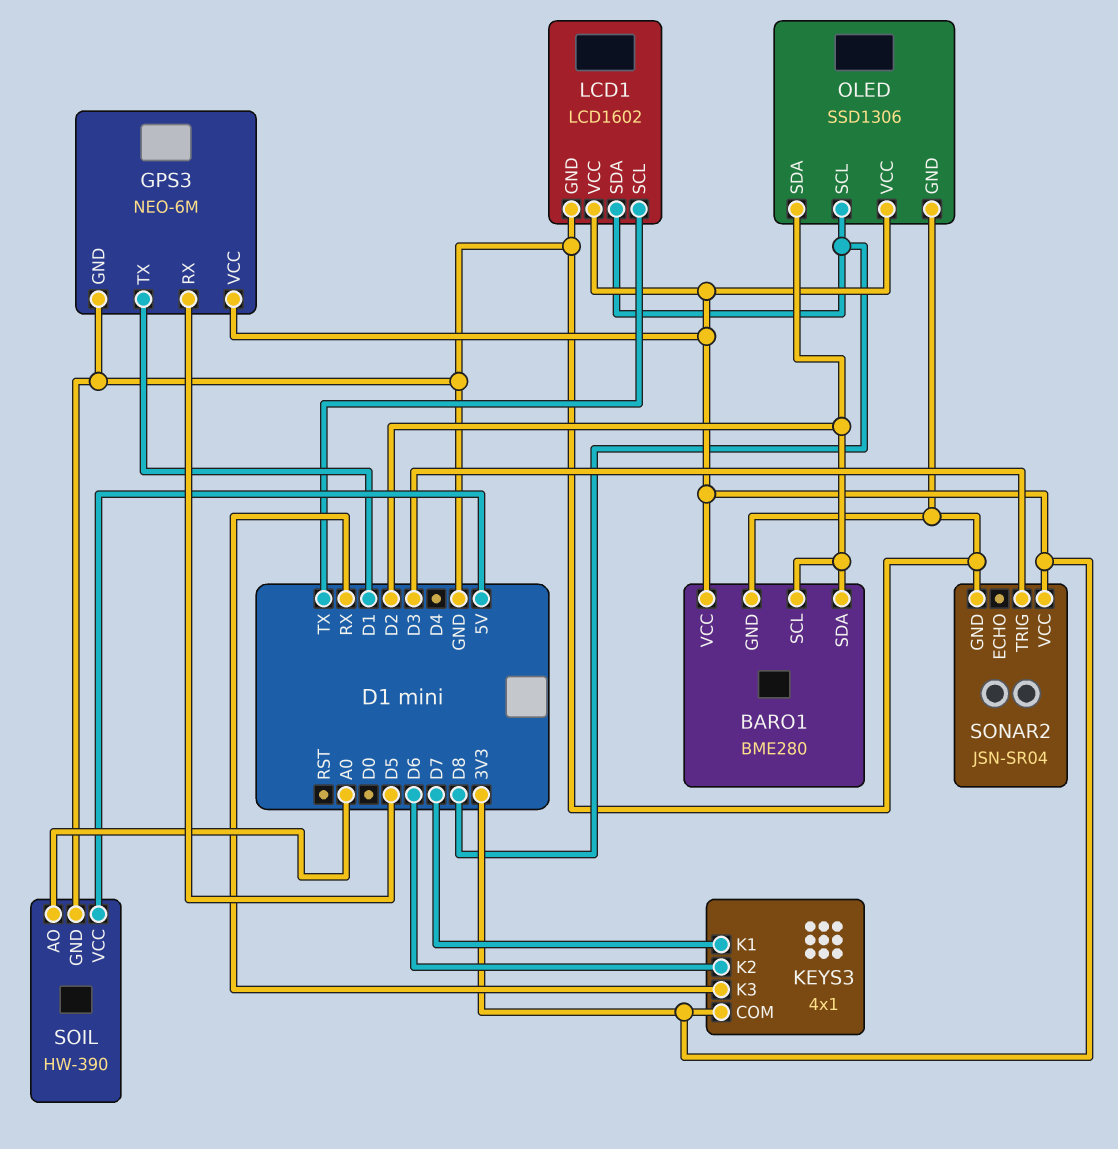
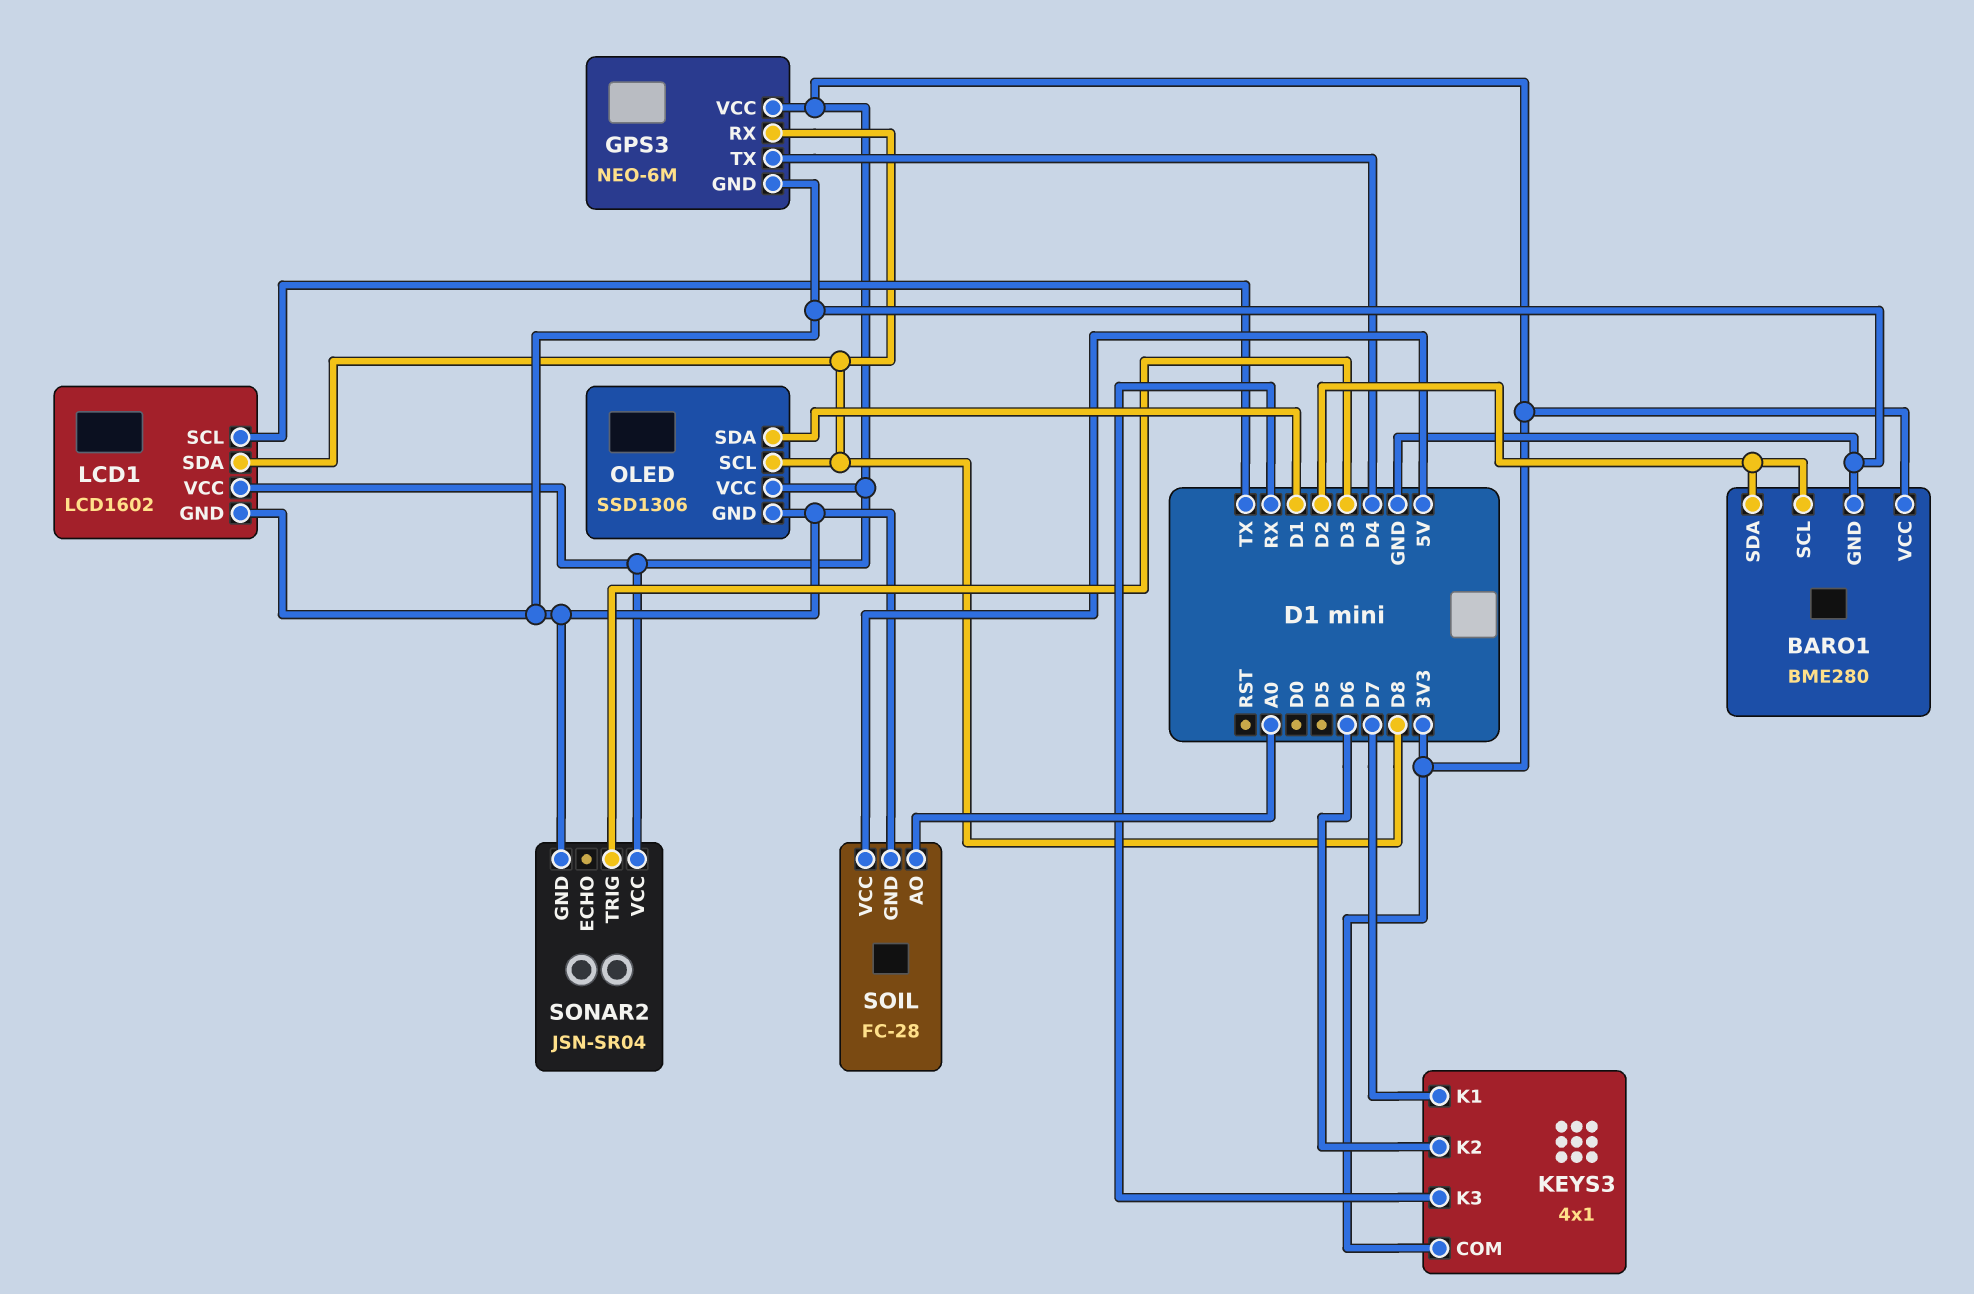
GPS3 pin RX: D5 -> D8
GPS3 pin TX: D1 -> D4
OLED pin SDA: D2 -> D1
SOIL: HW-390 -> FC-28

